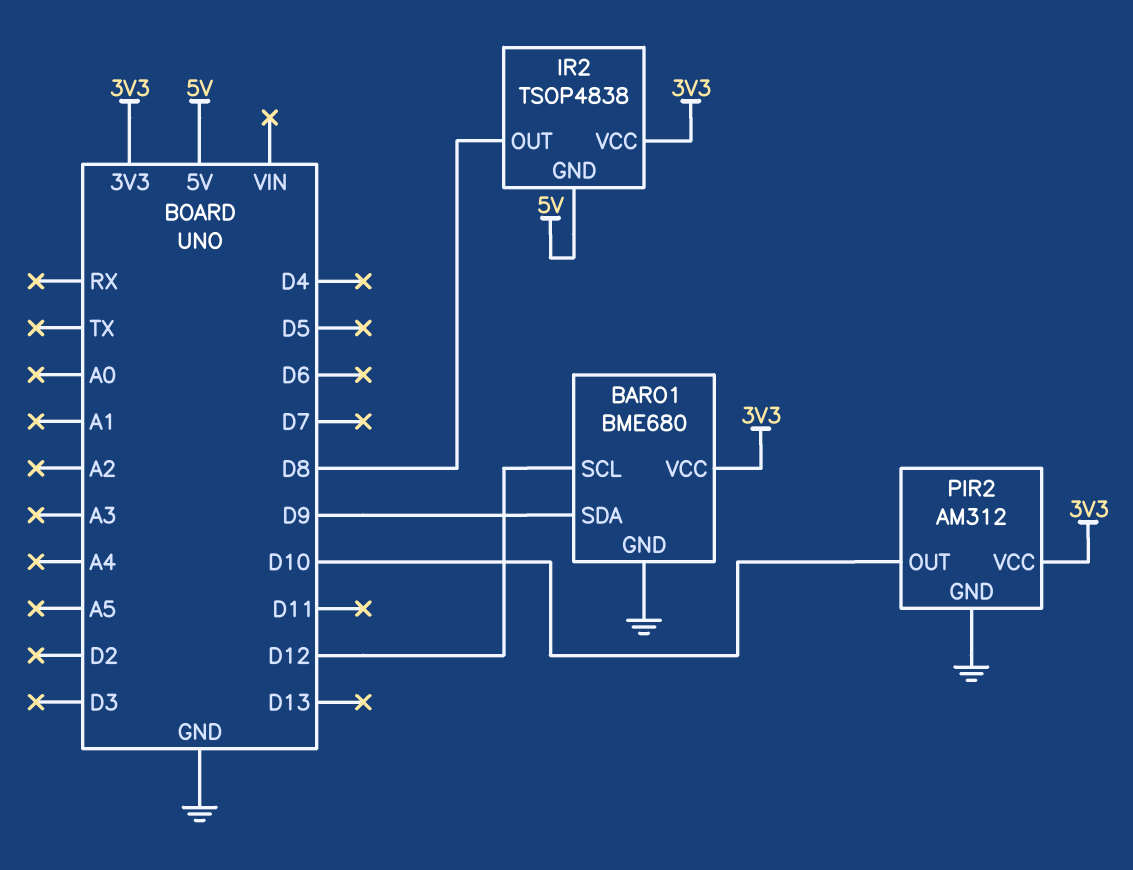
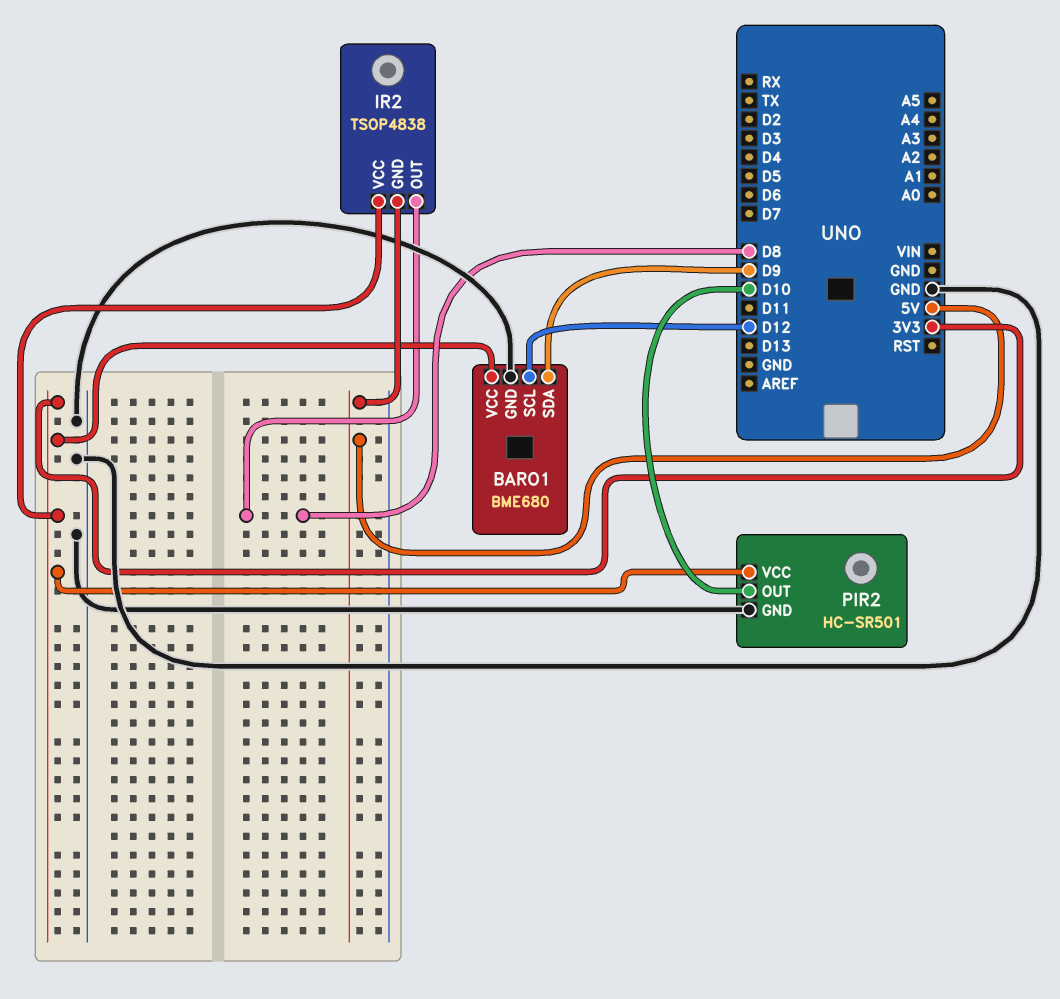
PIR2: AM312 -> HC-SR501

